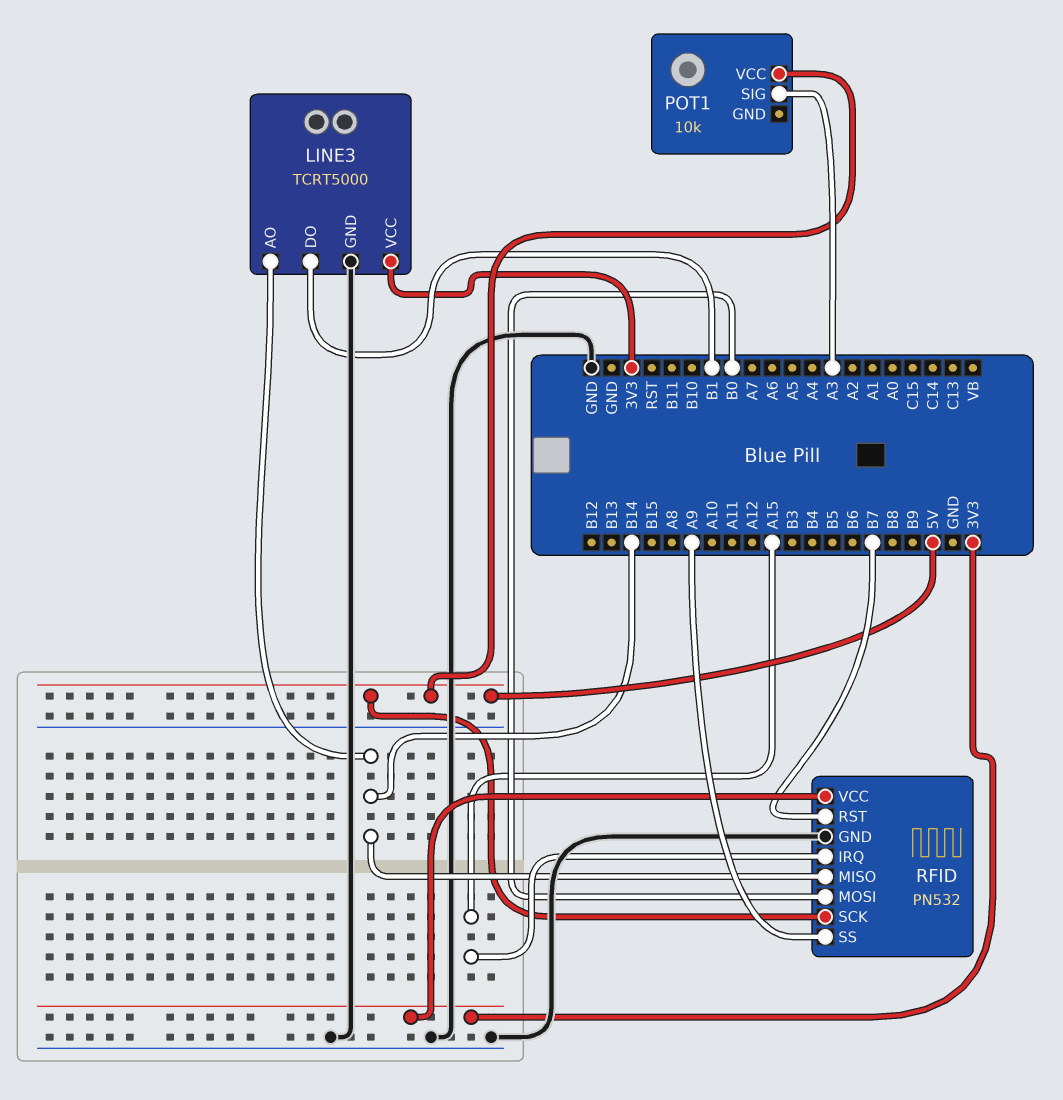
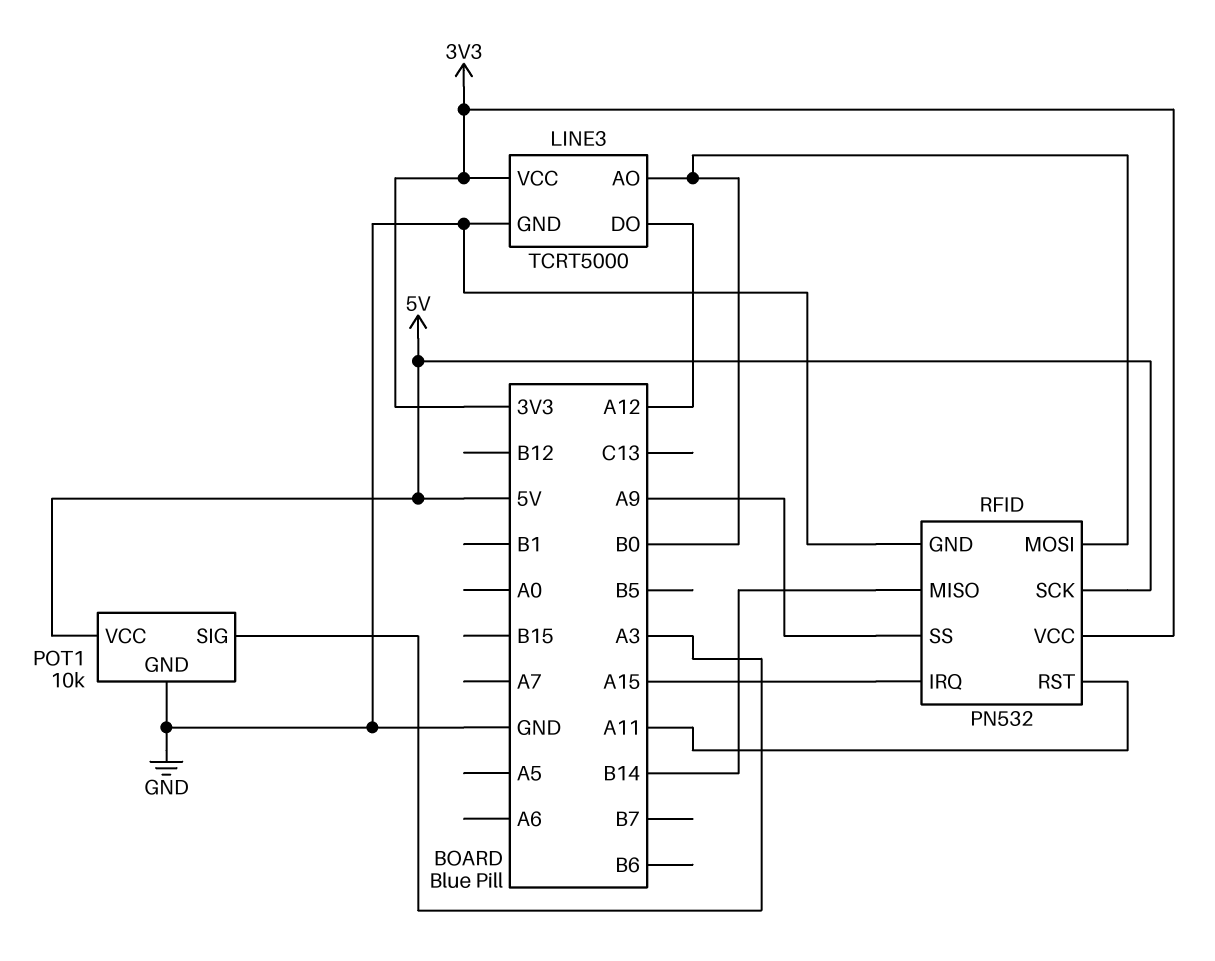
LINE3 pin AO: B14 -> B0
LINE3 pin DO: B1 -> A12
POT1 pin GND: none -> GND
RFID pin RST: B7 -> A11

